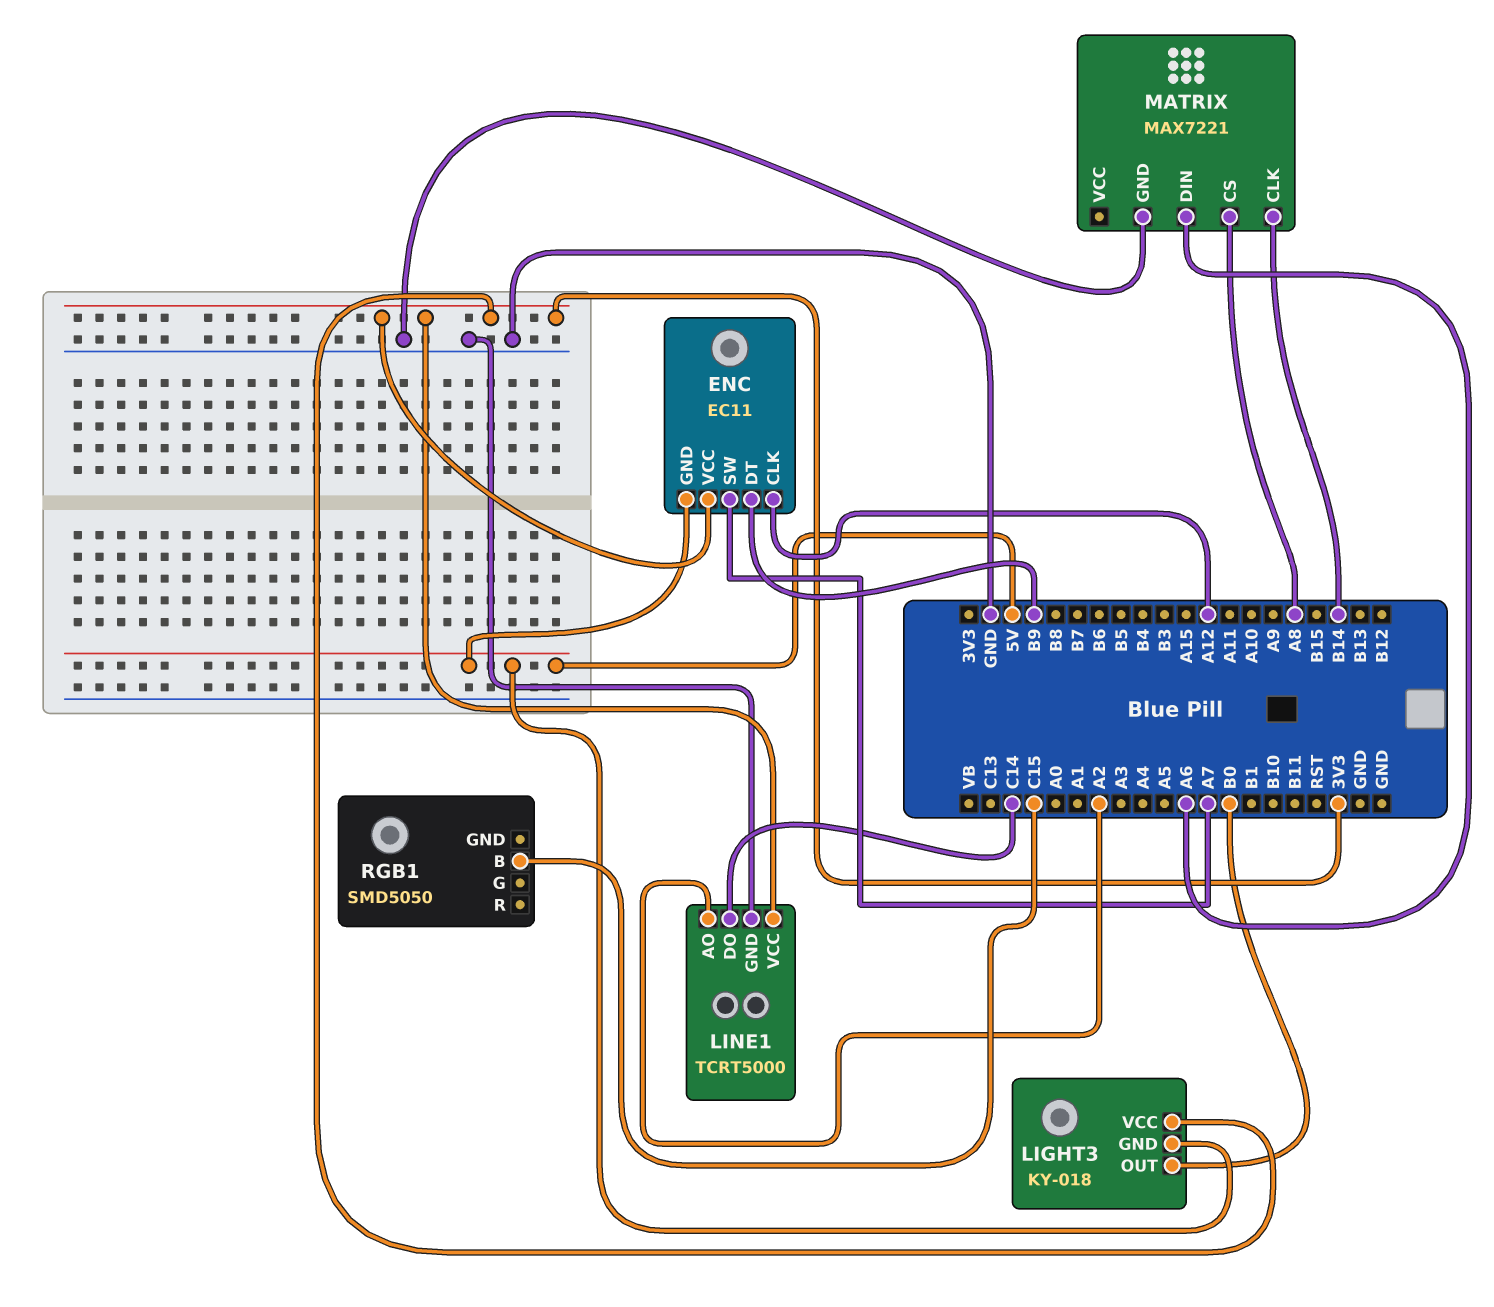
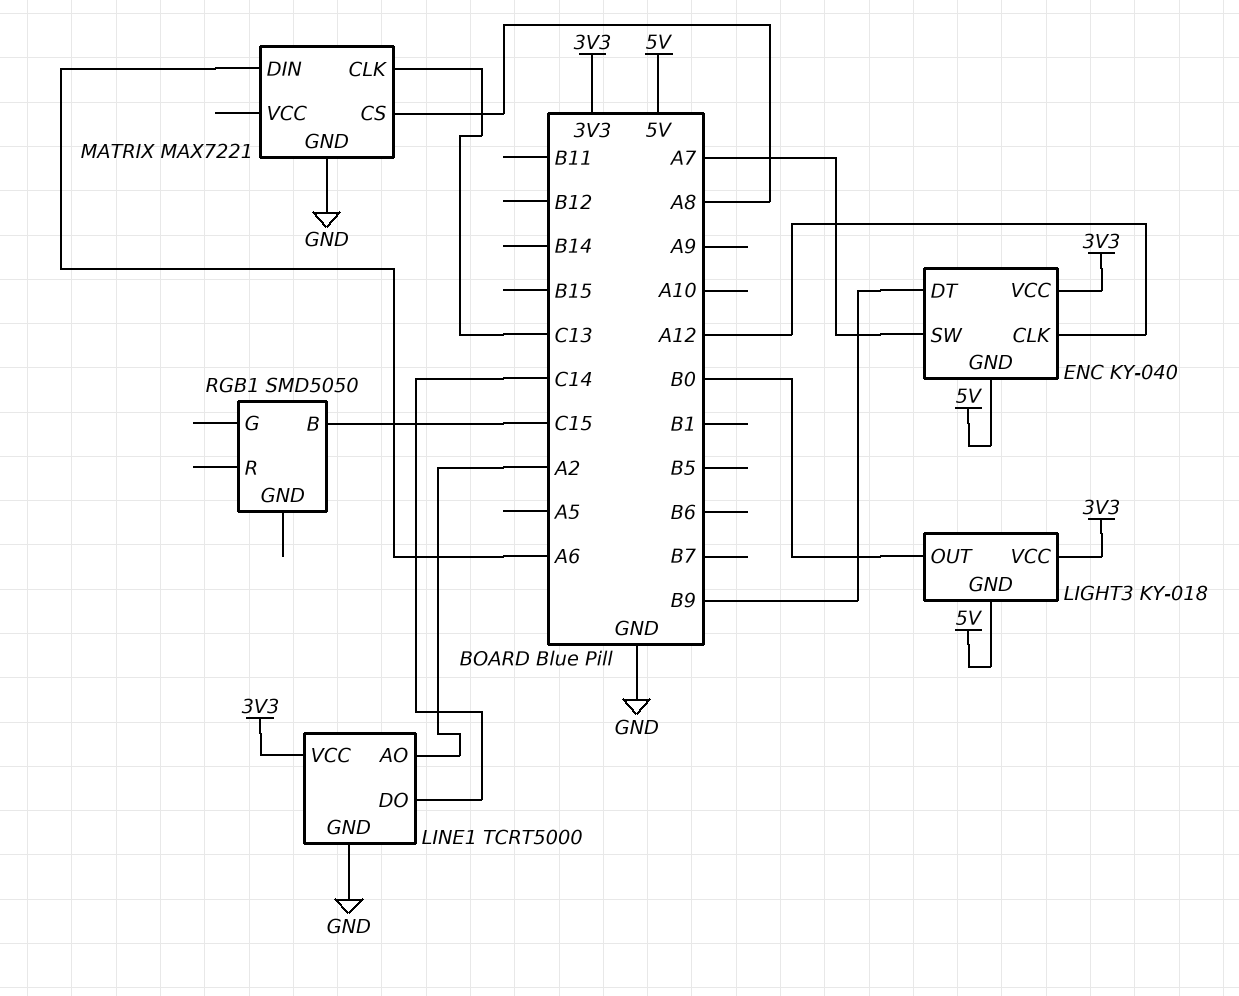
ENC: EC11 -> KY-040
MATRIX pin CLK: B14 -> C13

